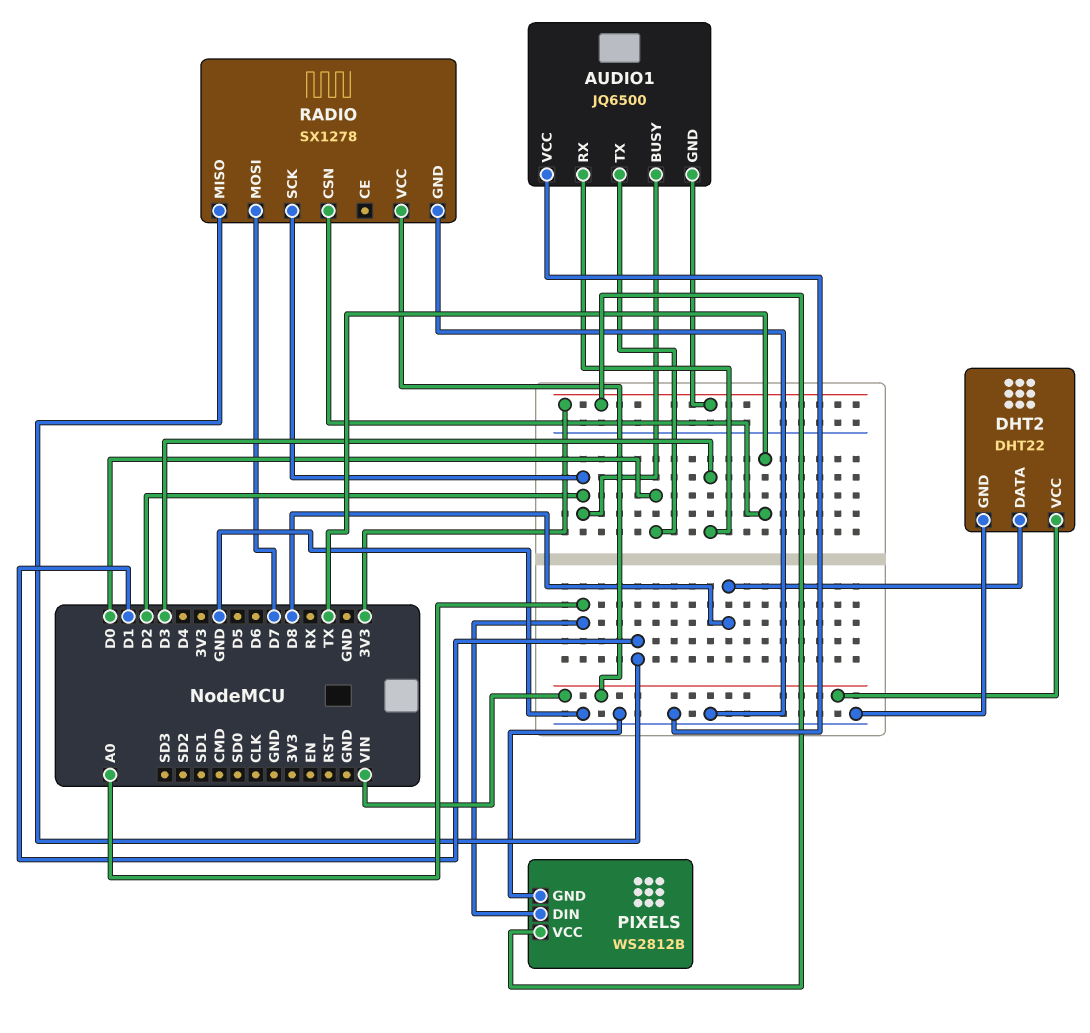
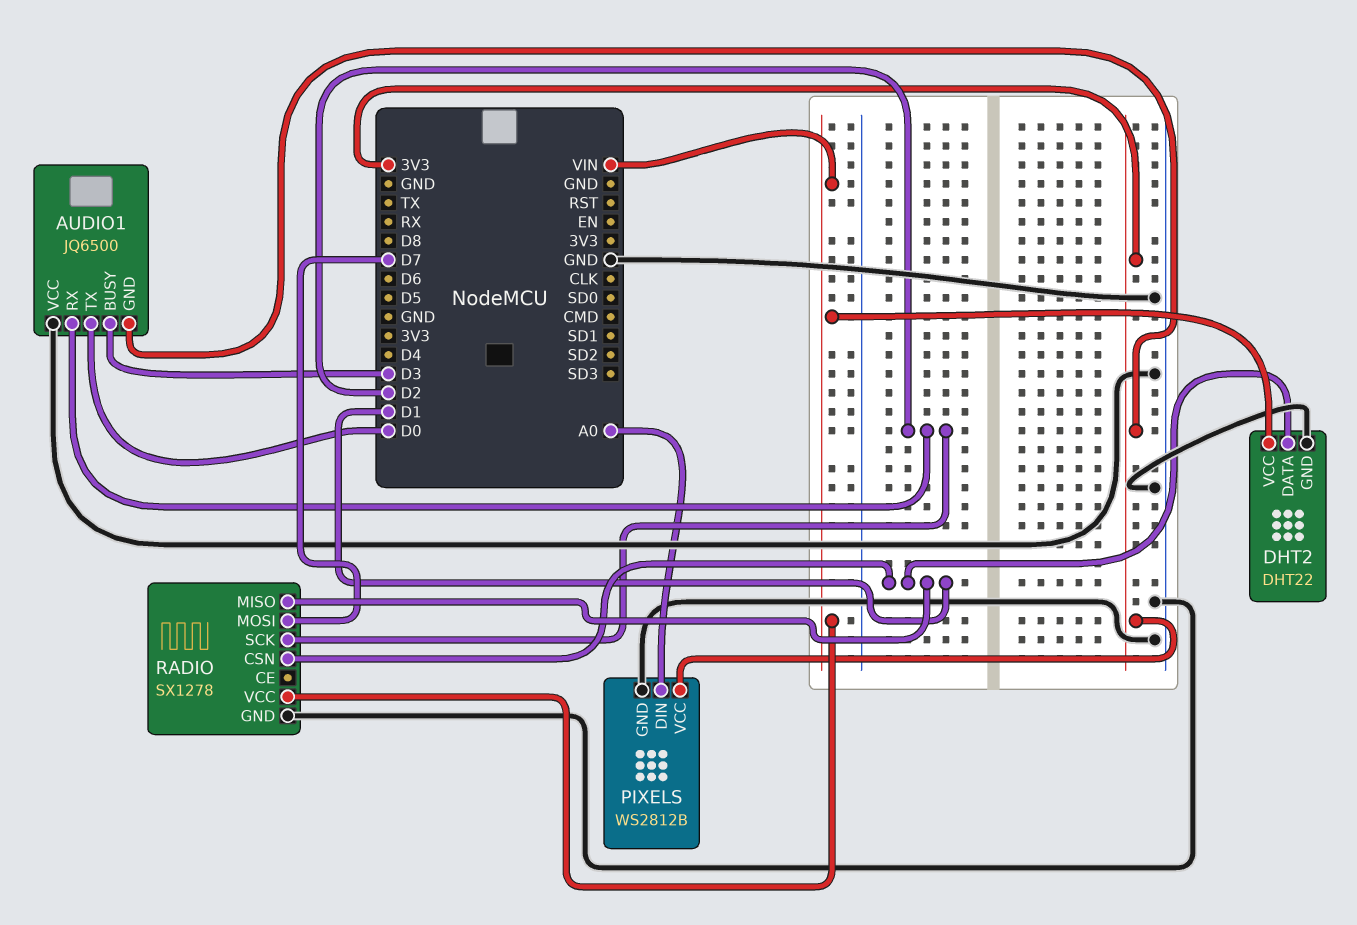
AUDIO1 pin BUSY: D2 -> D3
AUDIO1 pin RX: D3 -> D2
DHT2 pin DATA: D8 -> D1
RADIO pin CSN: TX -> D1

